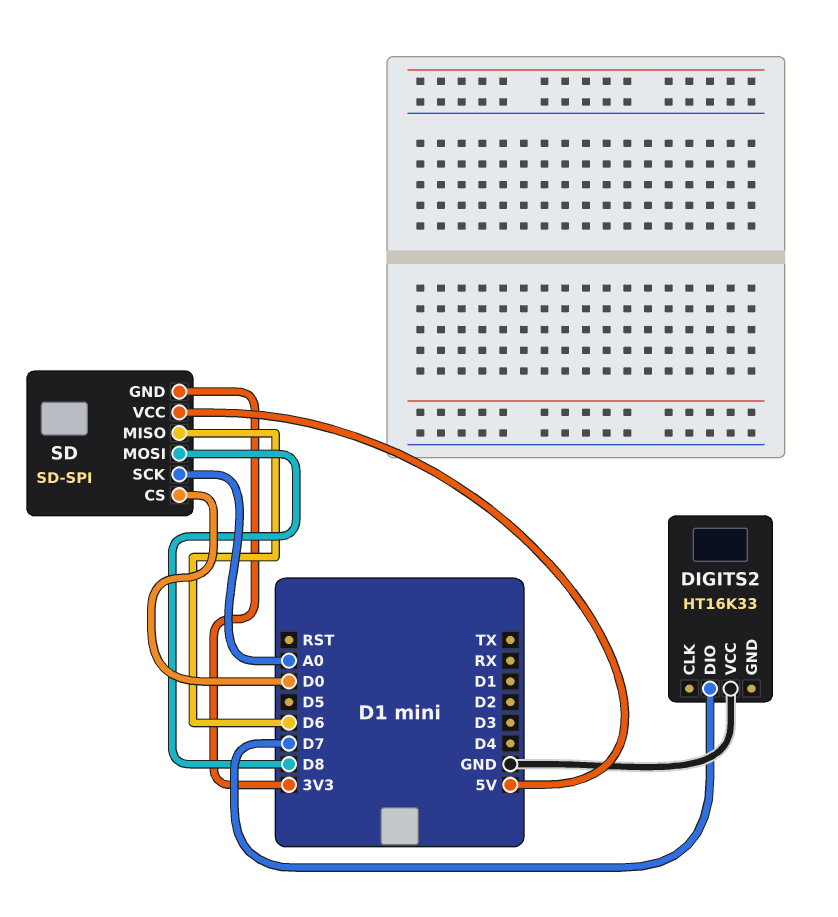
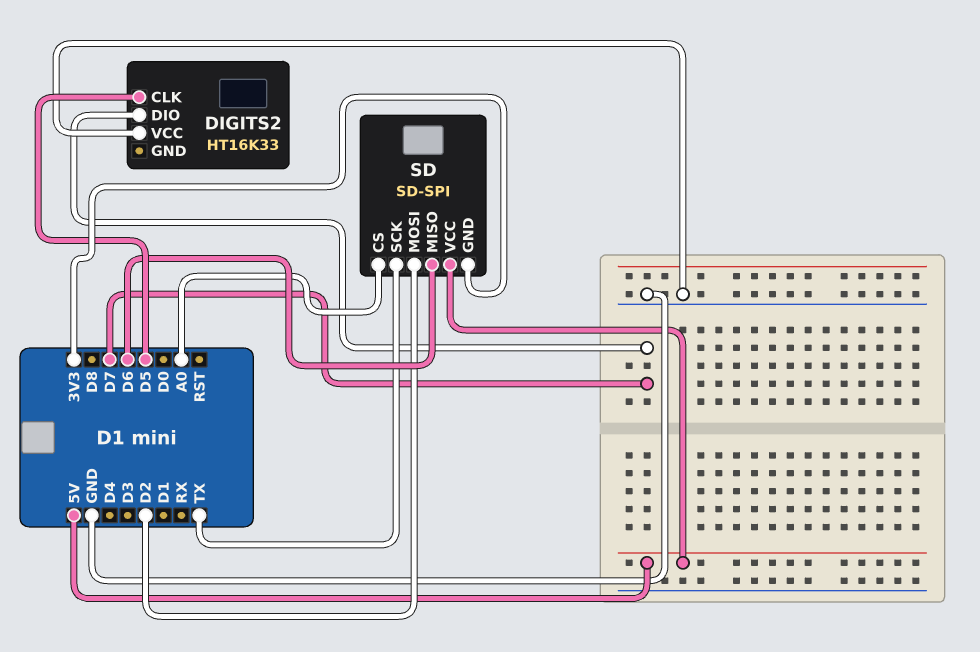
DIGITS2 pin CLK: none -> D5
SD pin CS: D0 -> A0
SD pin MOSI: D8 -> D2
SD pin SCK: A0 -> TX

